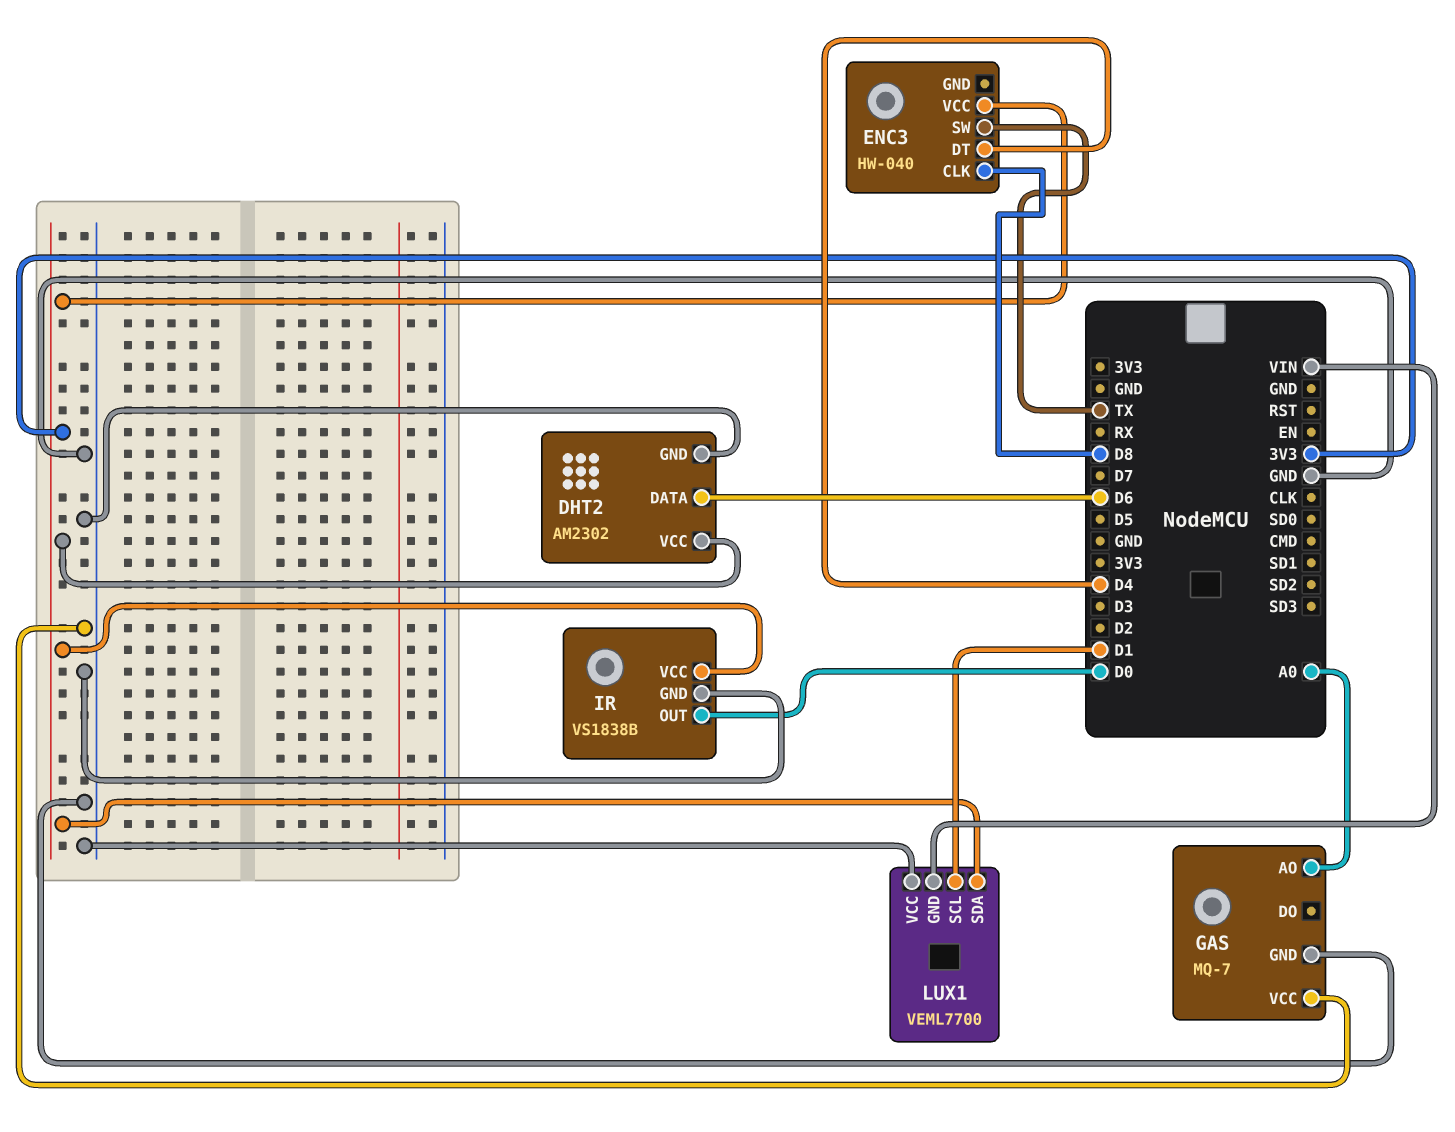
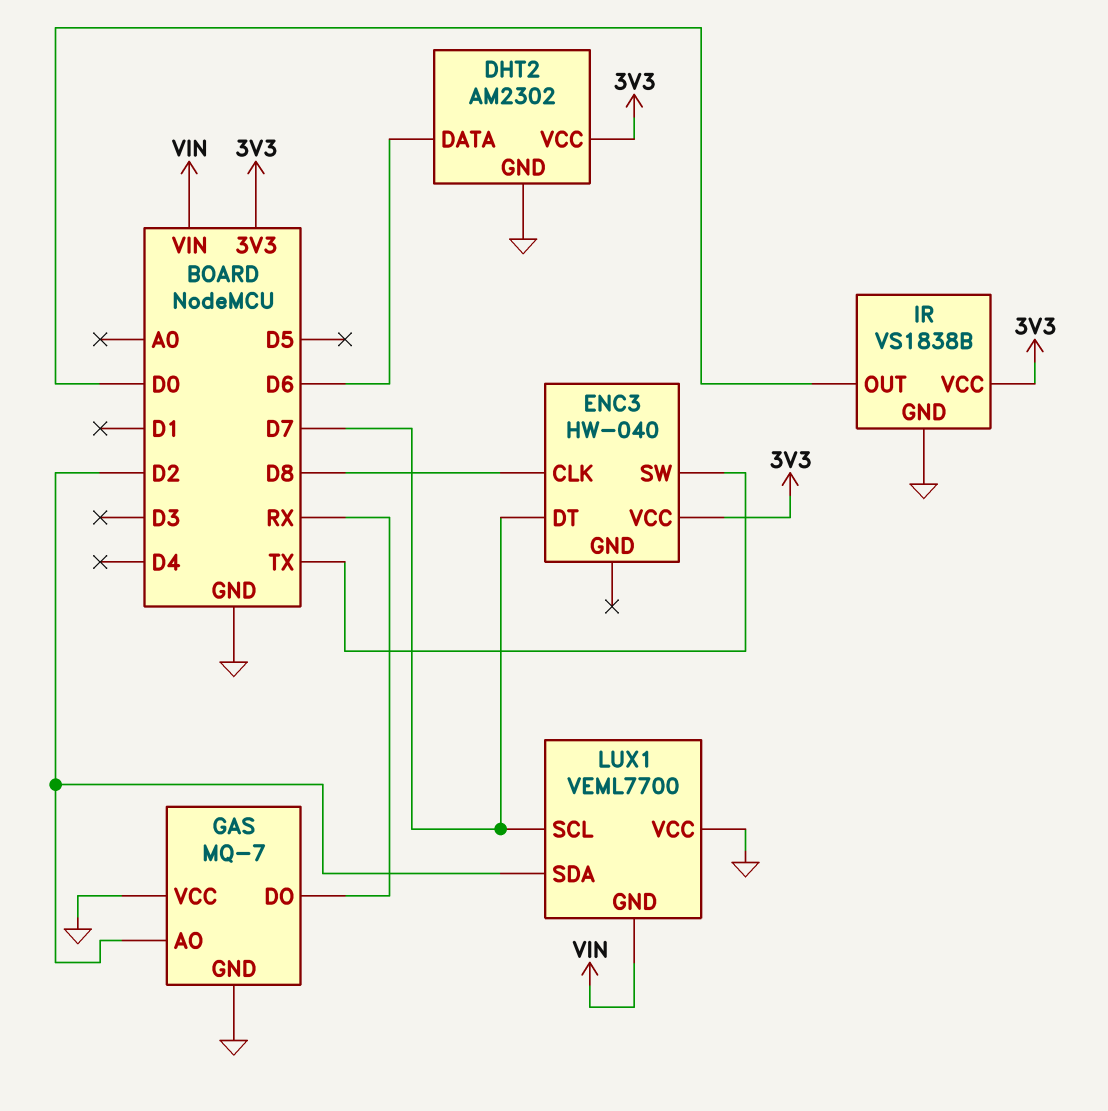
ENC3 pin DT: D4 -> D7
GAS pin AO: A0 -> D2
GAS pin DO: none -> RX
LUX1 pin SCL: D1 -> D7
LUX1 pin SDA: 3V3 -> D2

